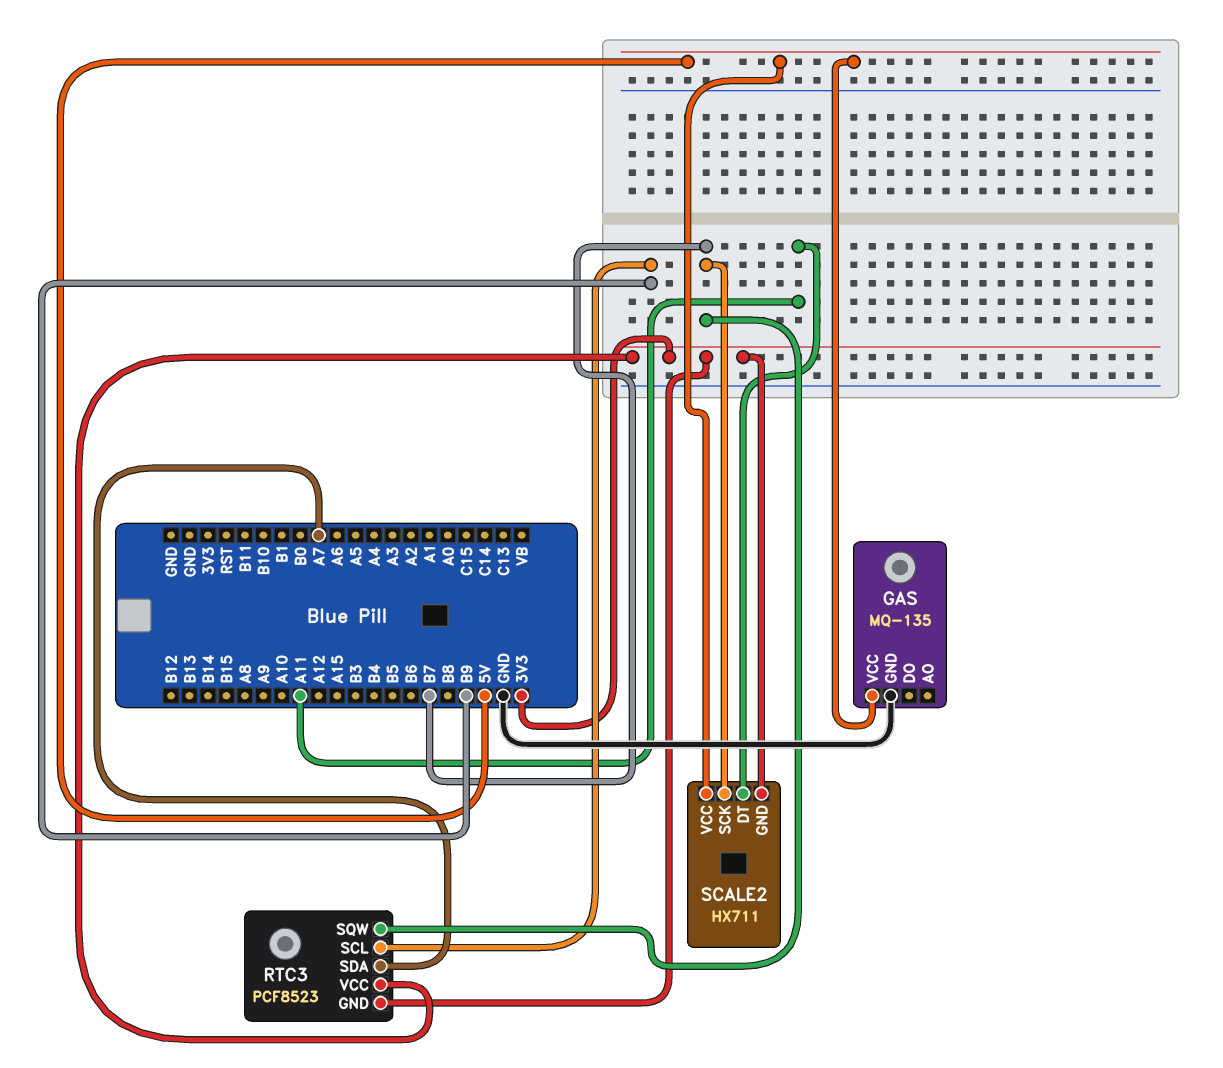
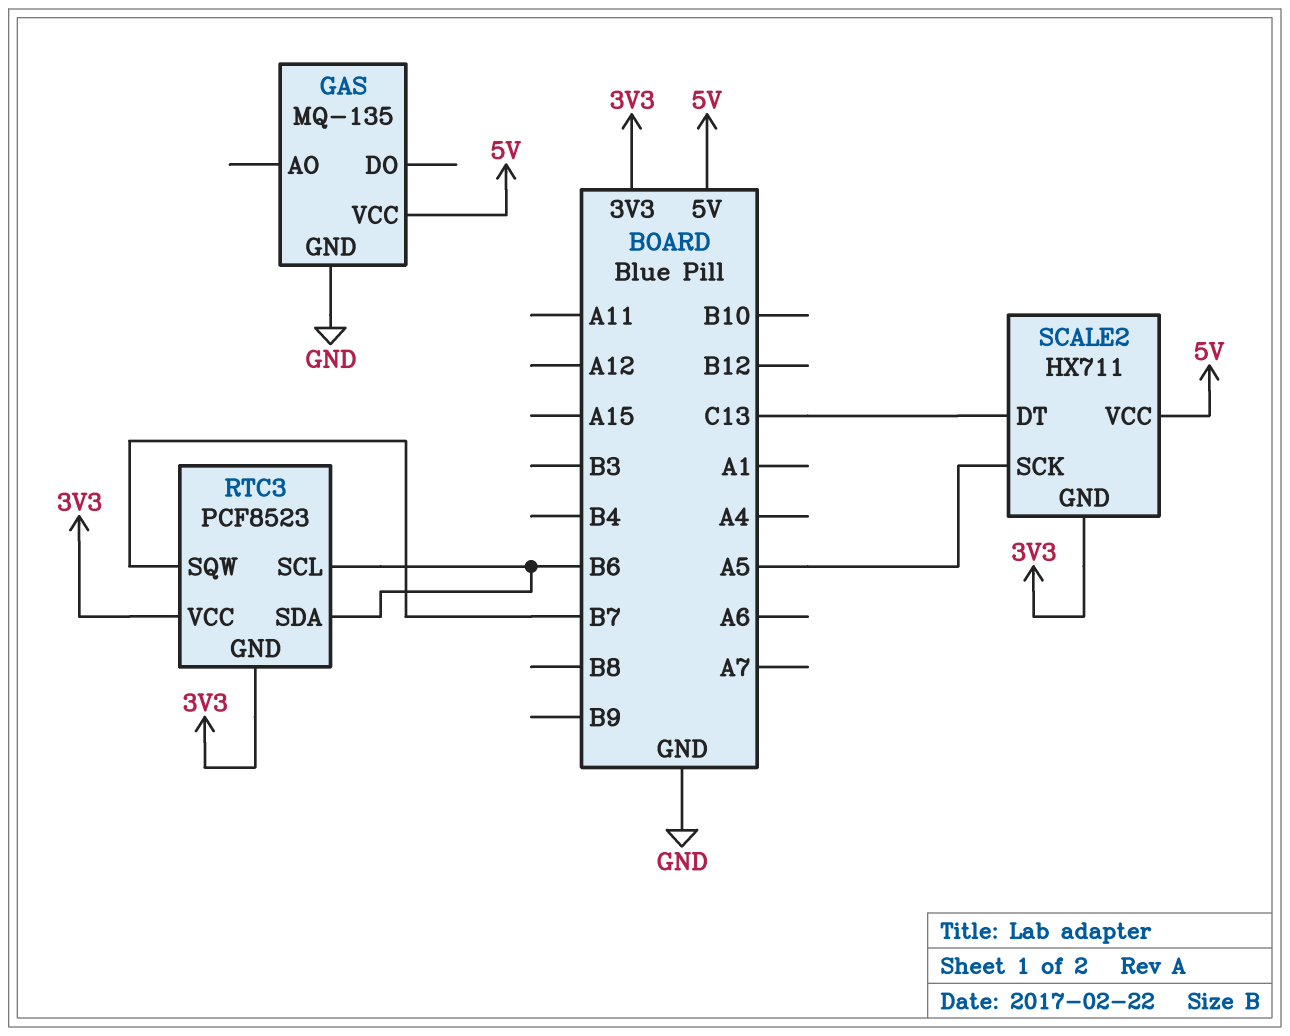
RTC3 pin SCL: B9 -> B6
RTC3 pin SDA: A7 -> B6
SCALE2 pin DT: A11 -> C13
SCALE2 pin SCK: B7 -> A5

